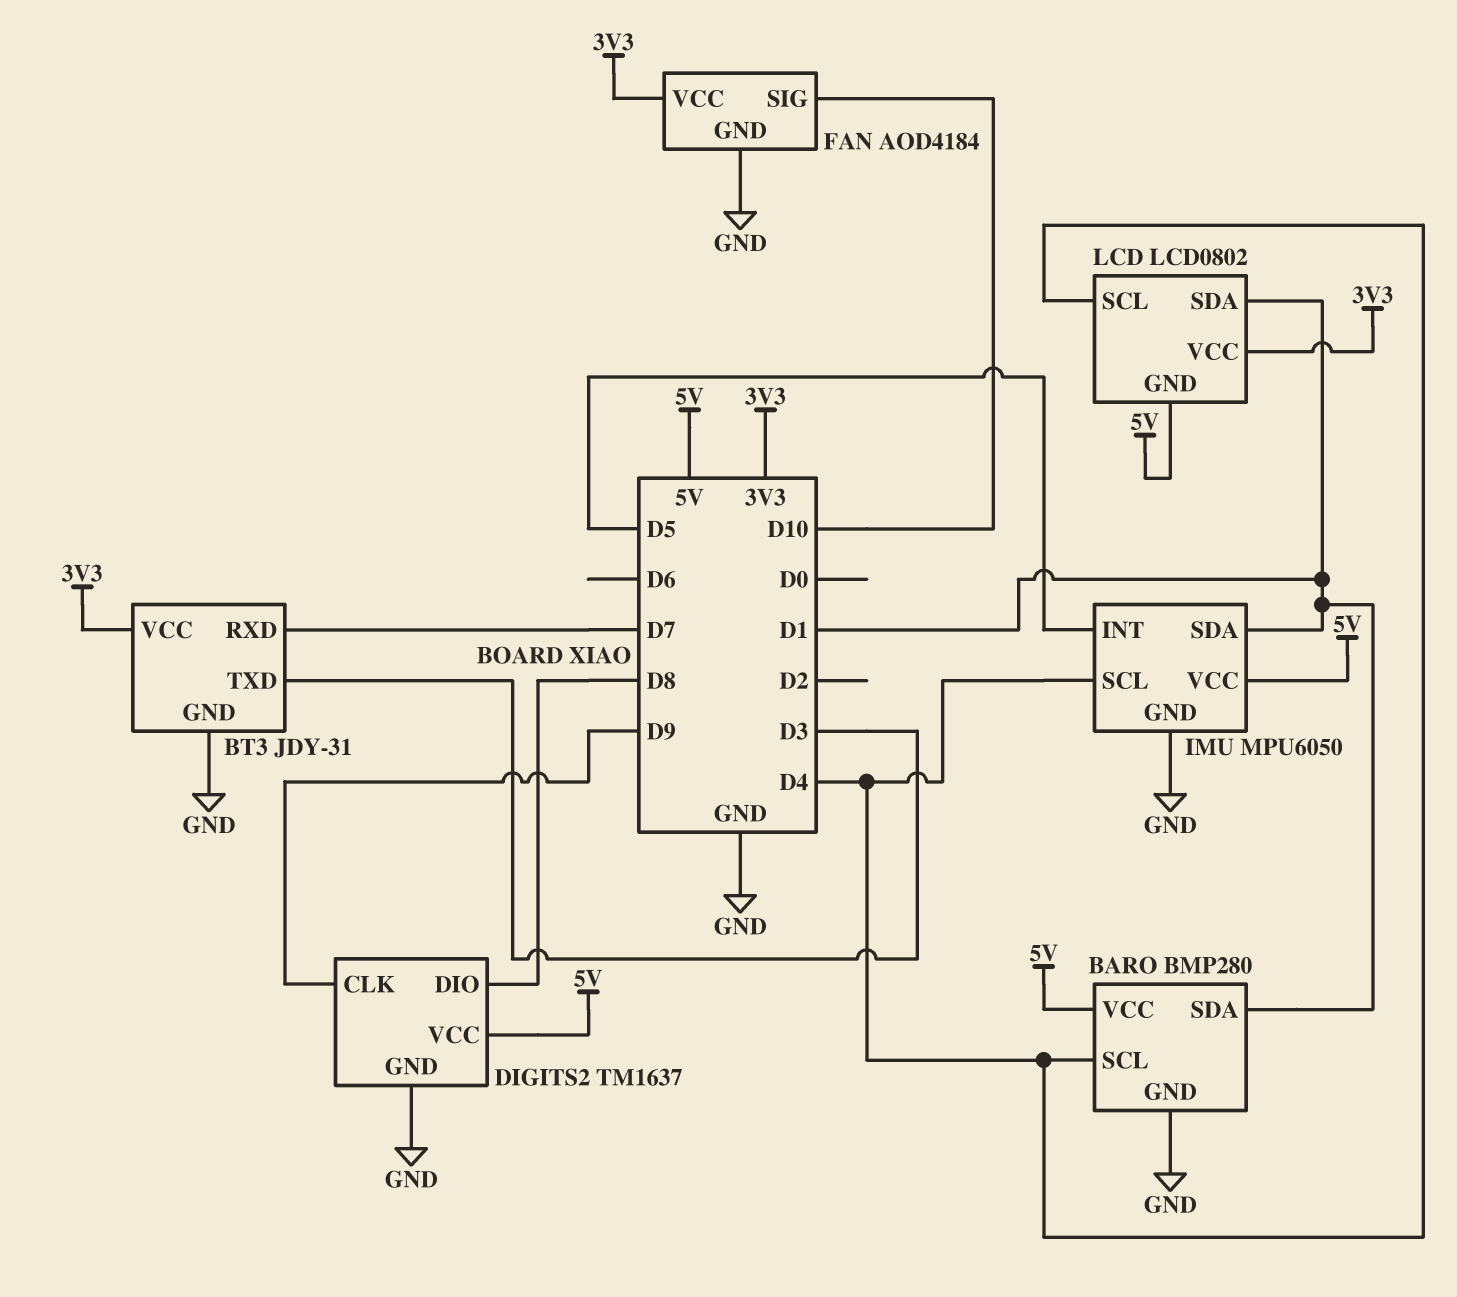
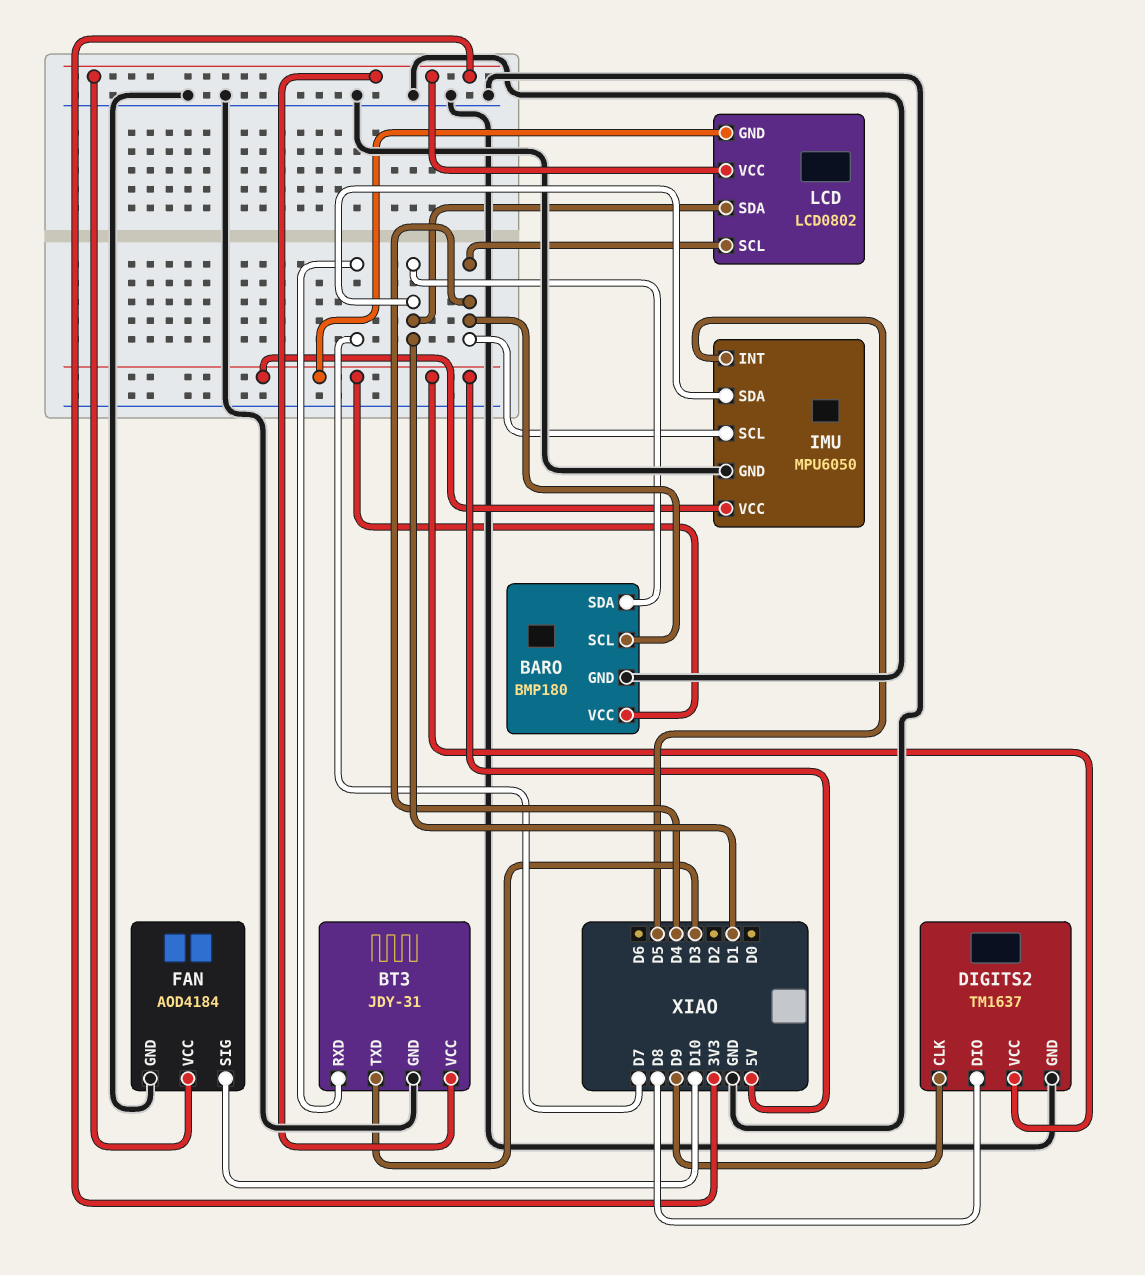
BARO: BMP280 -> BMP180

